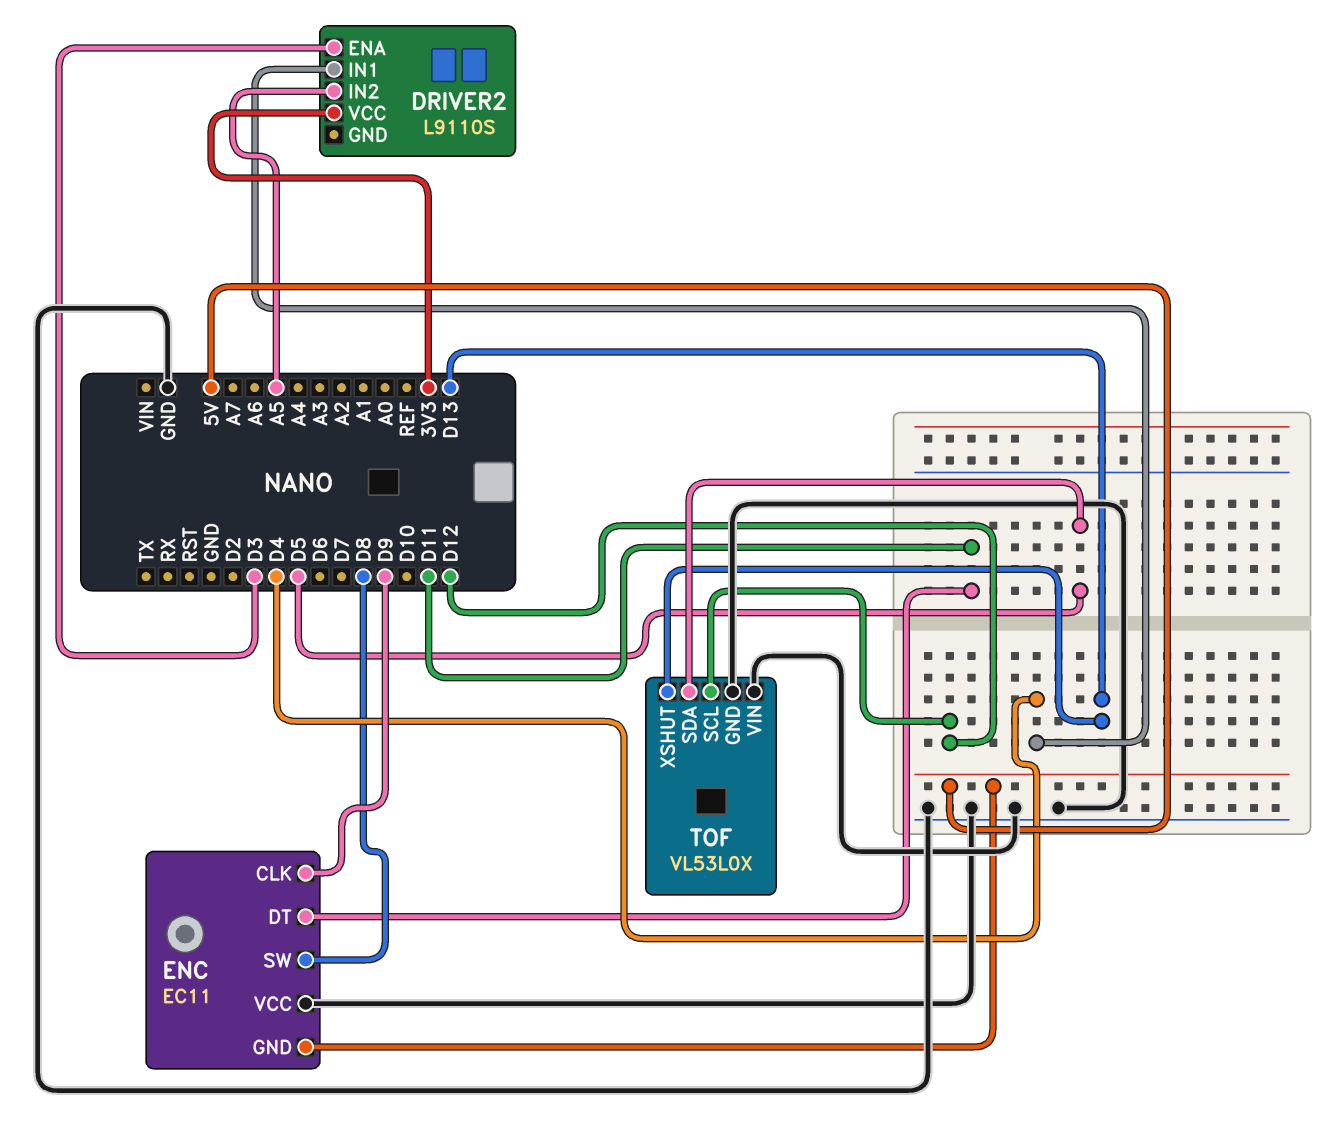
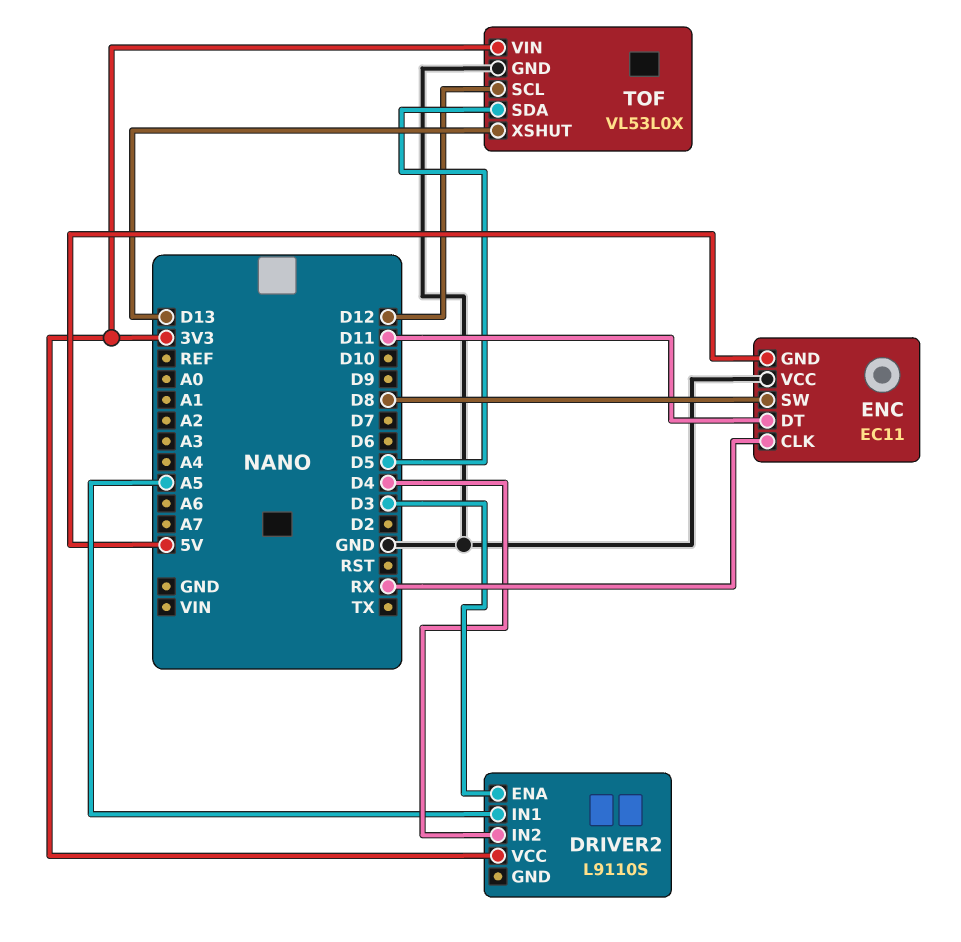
DRIVER2 pin IN1: D4 -> A5
DRIVER2 pin IN2: A5 -> D4
ENC pin CLK: D9 -> RX
TOF pin VIN: GND -> 3V3

